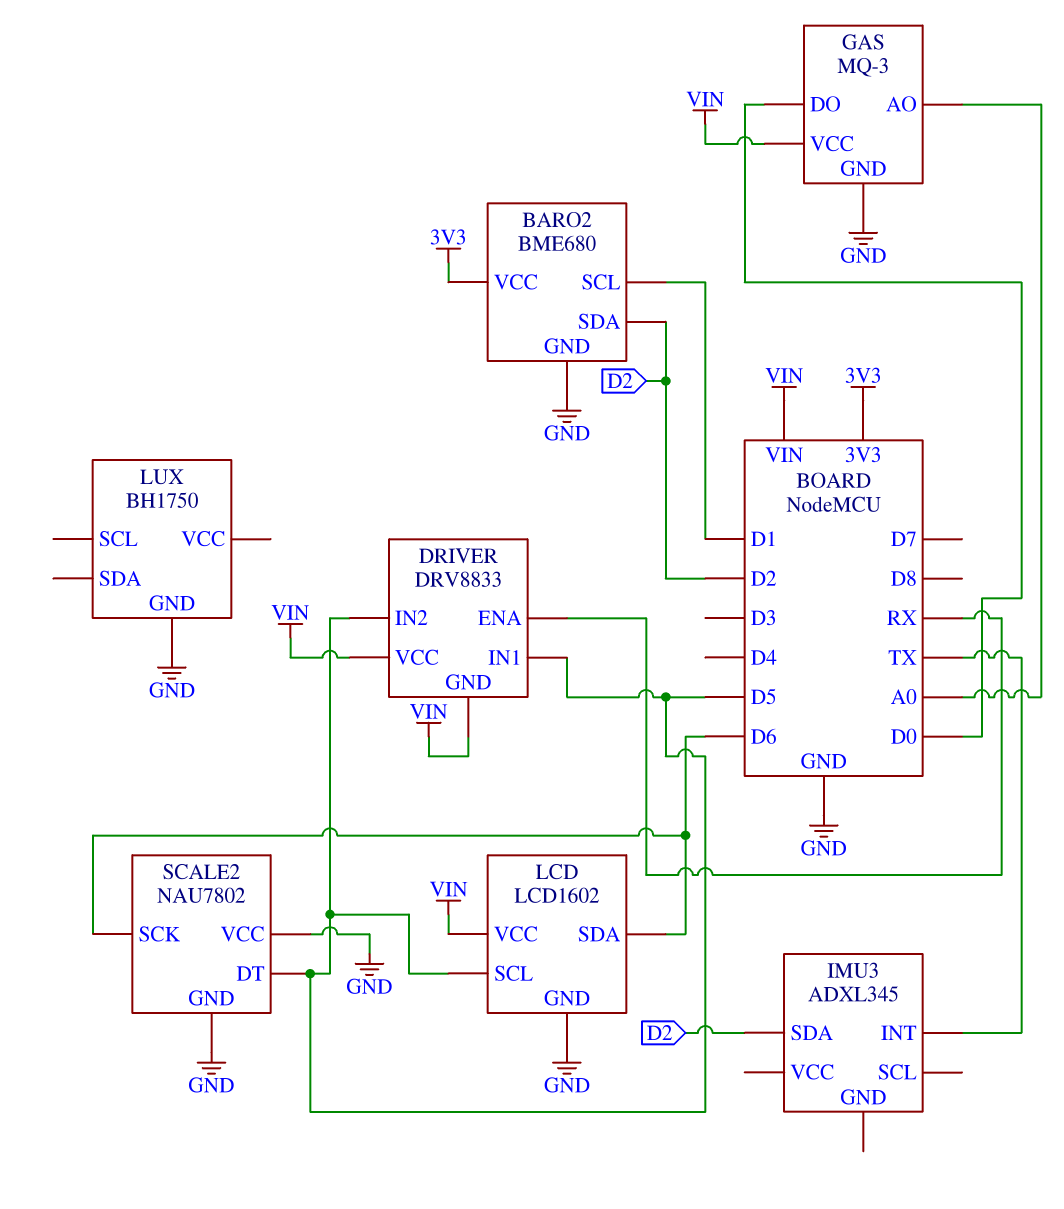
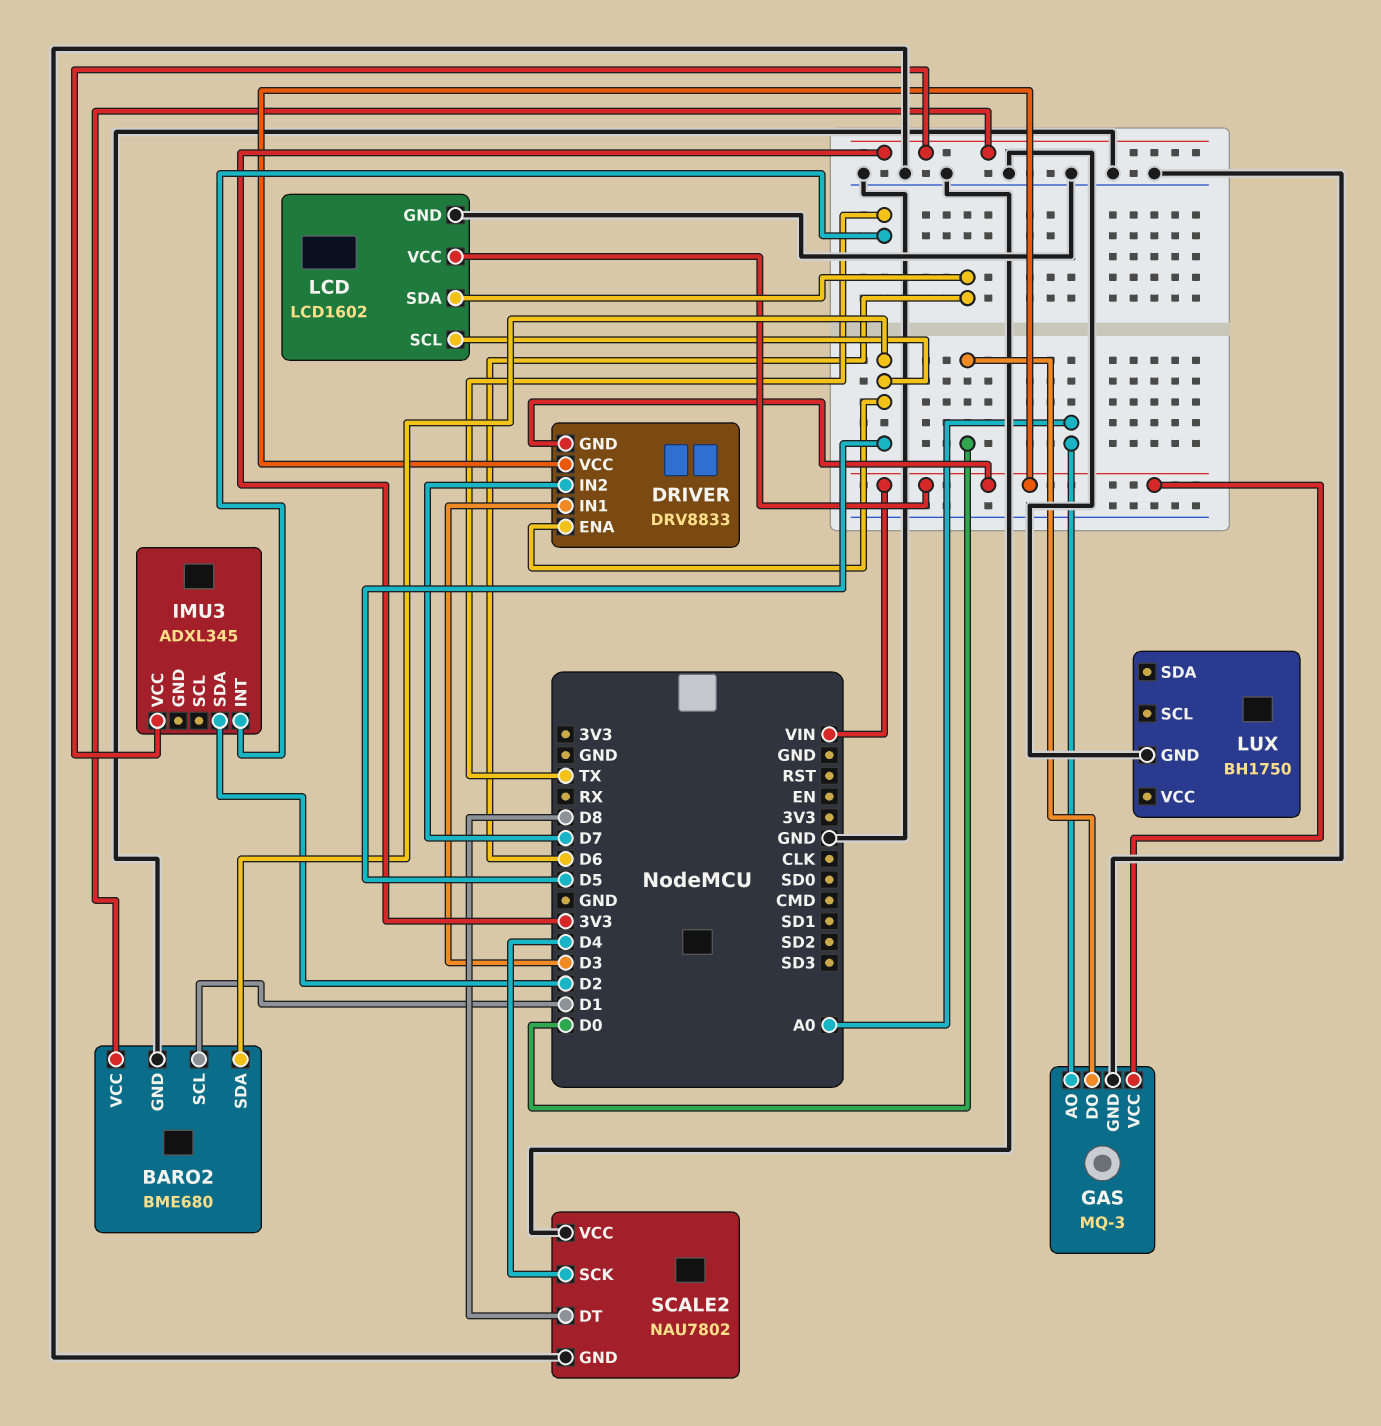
BARO2 pin SDA: D2 -> D5
DRIVER pin ENA: RX -> D5
DRIVER pin IN1: D5 -> D3
DRIVER pin IN2: D5 -> D7
IMU3 pin VCC: none -> 3V3
SCALE2 pin DT: D5 -> D8
SCALE2 pin SCK: D6 -> D4

